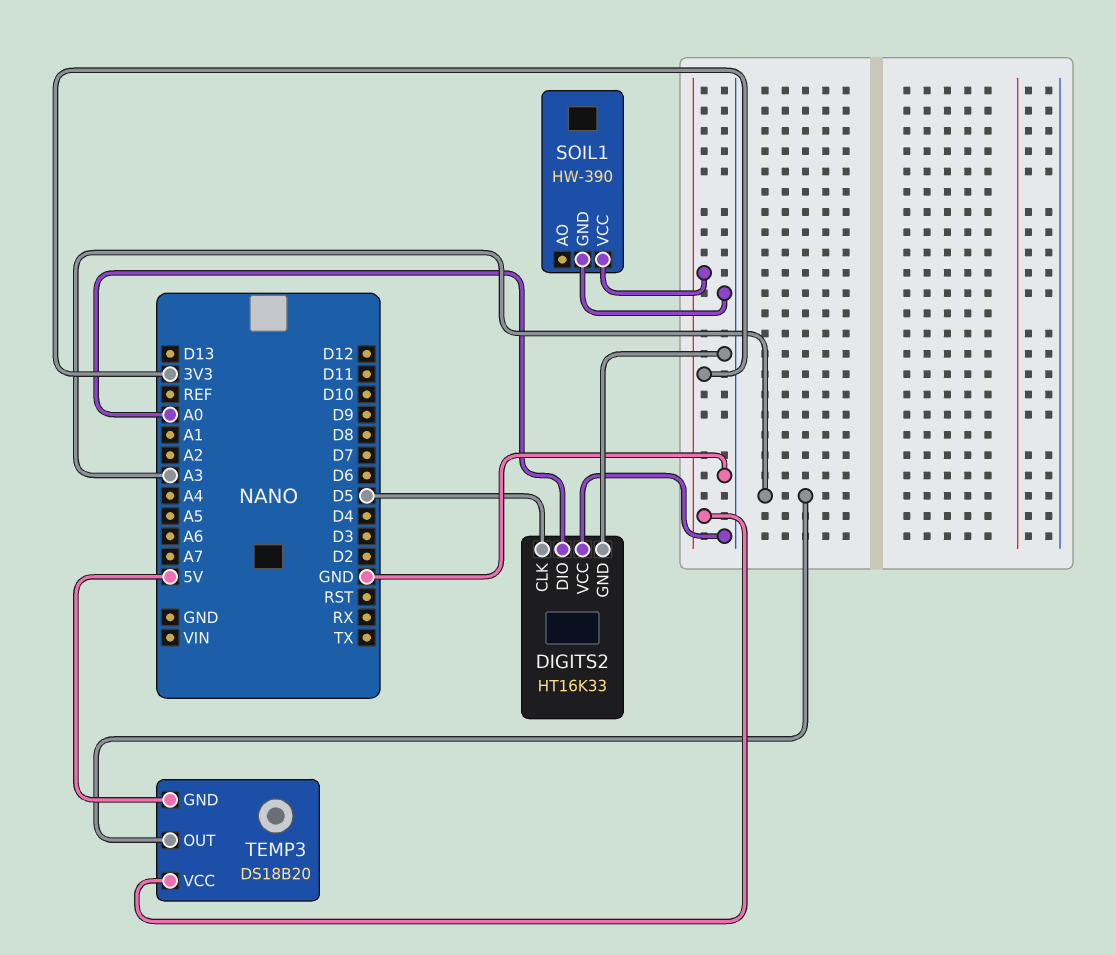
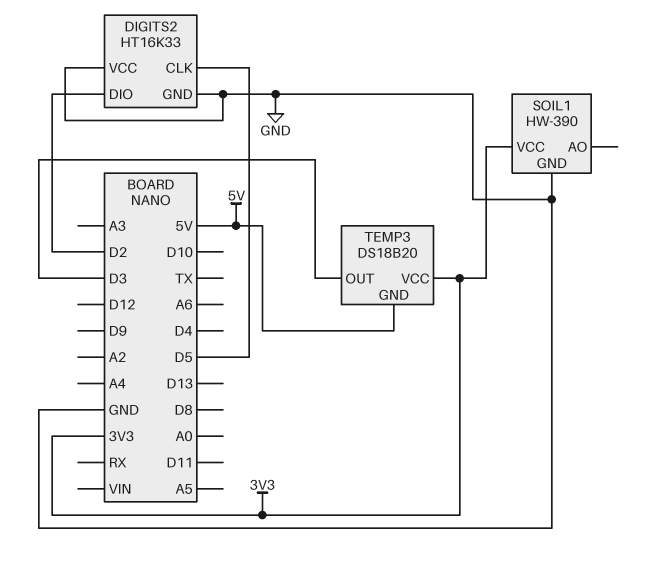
DIGITS2 pin DIO: A0 -> D2
TEMP3 pin OUT: A3 -> D3

